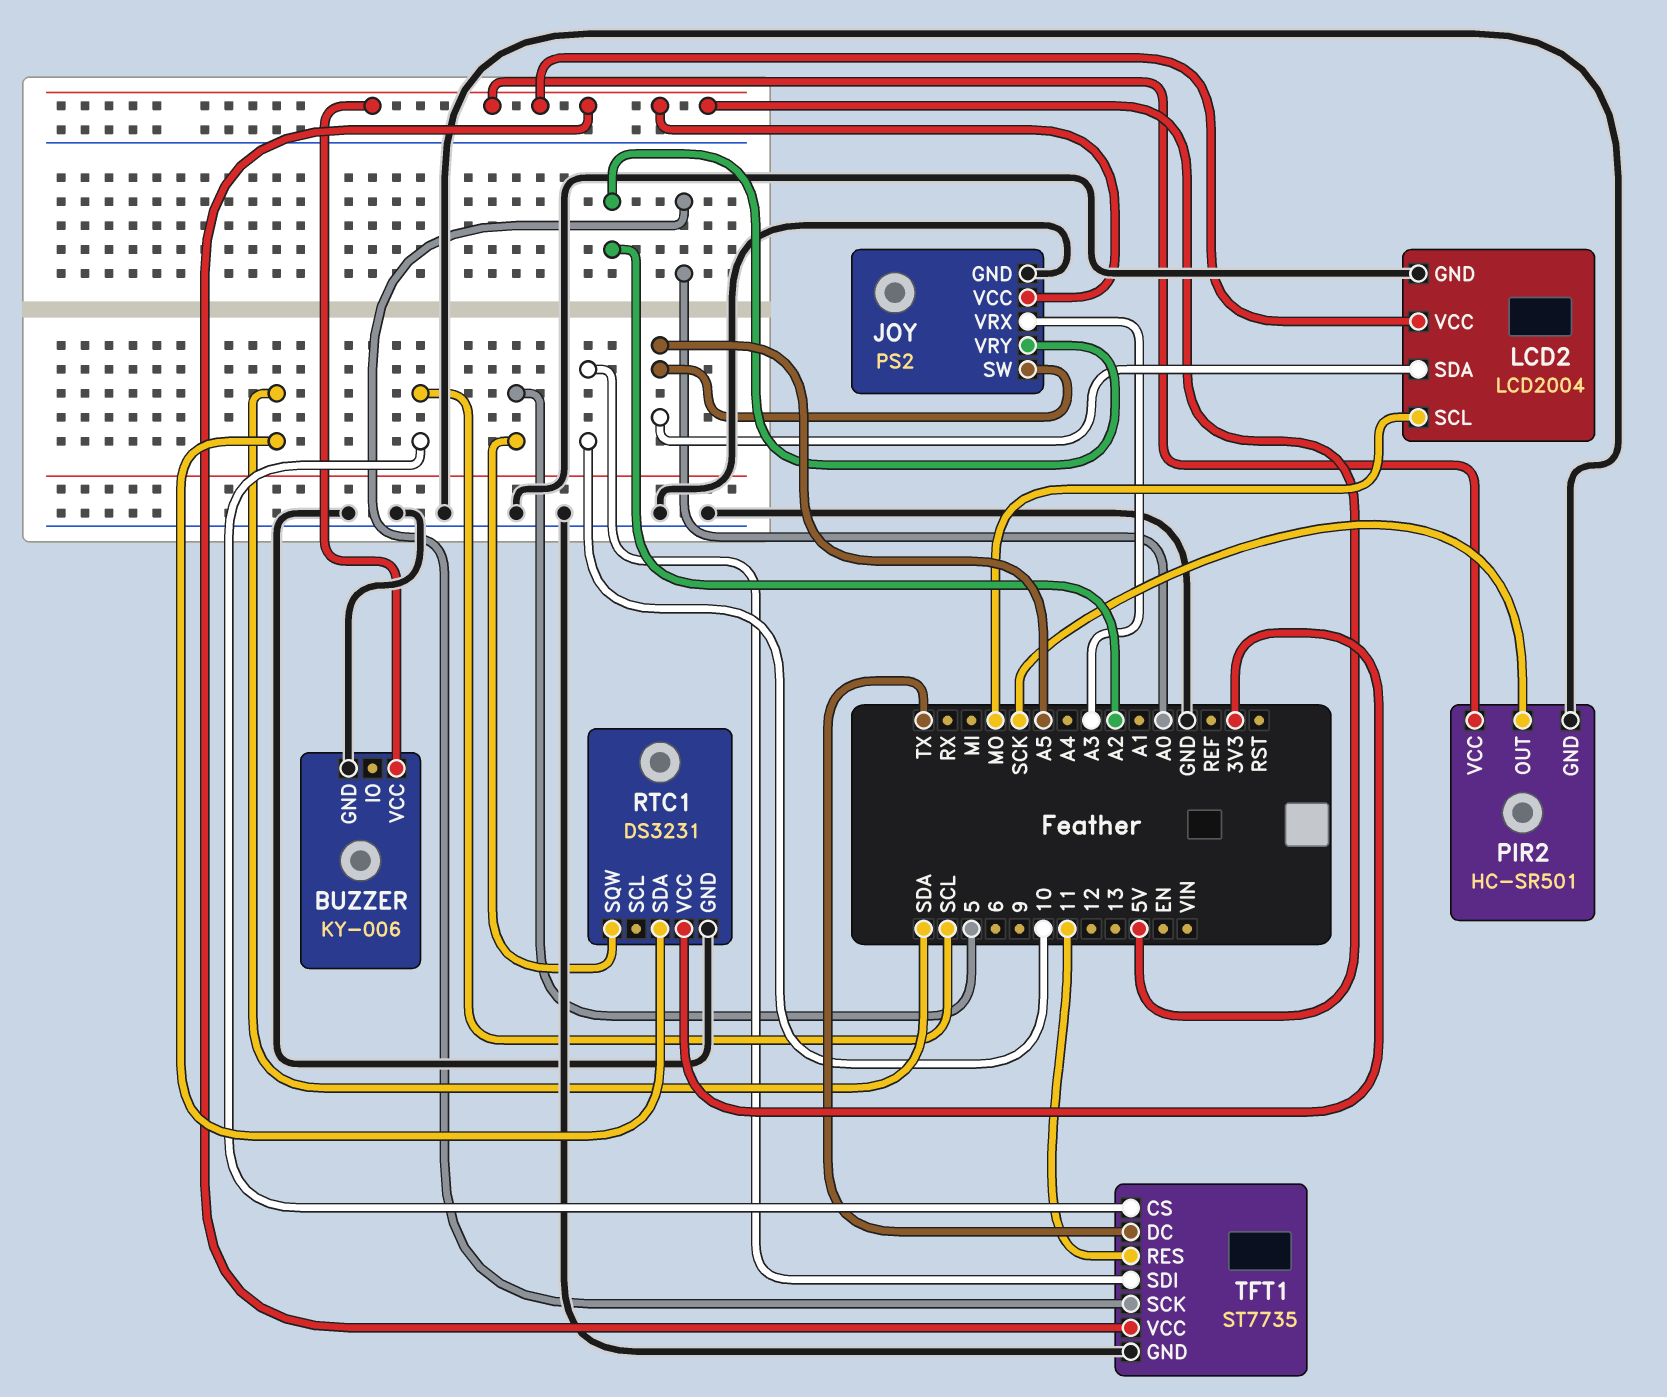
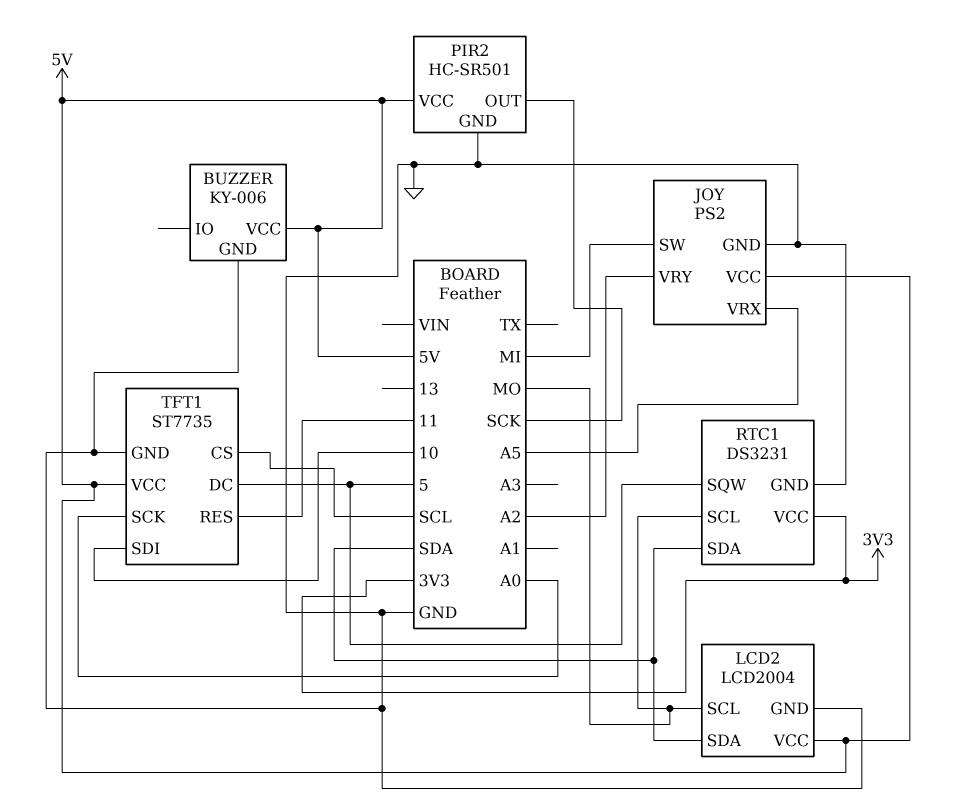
JOY pin SW: A5 -> MI
JOY pin VRX: A3 -> A5
LCD2 pin SDA: A5 -> SDA
RTC1 pin SCL: none -> MO
TFT1 pin DC: TX -> 5

